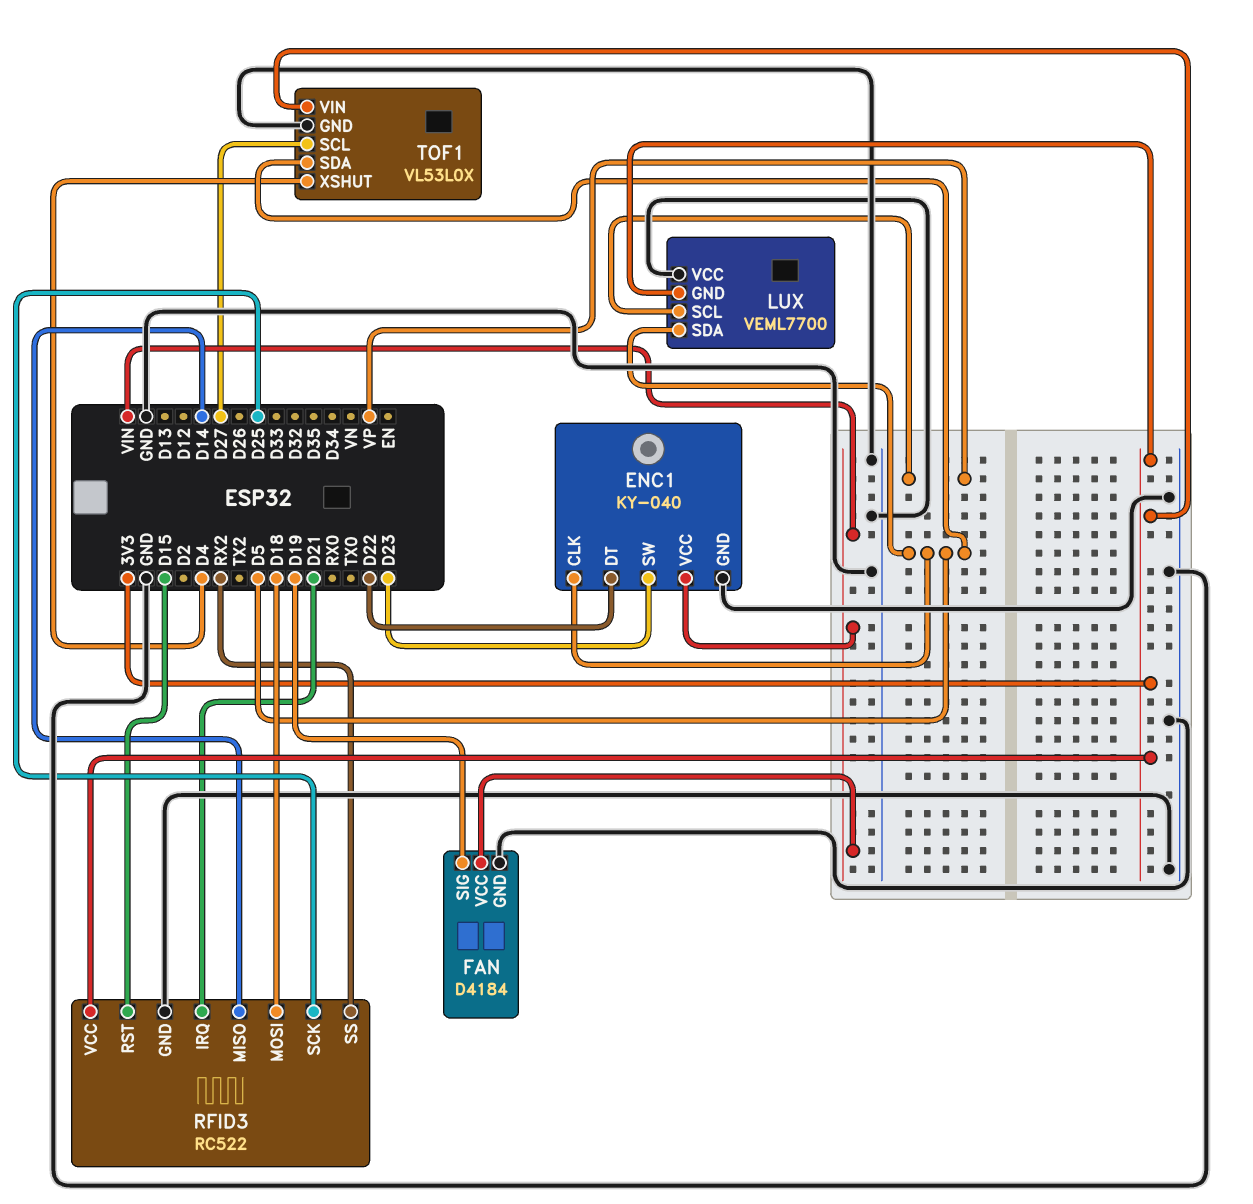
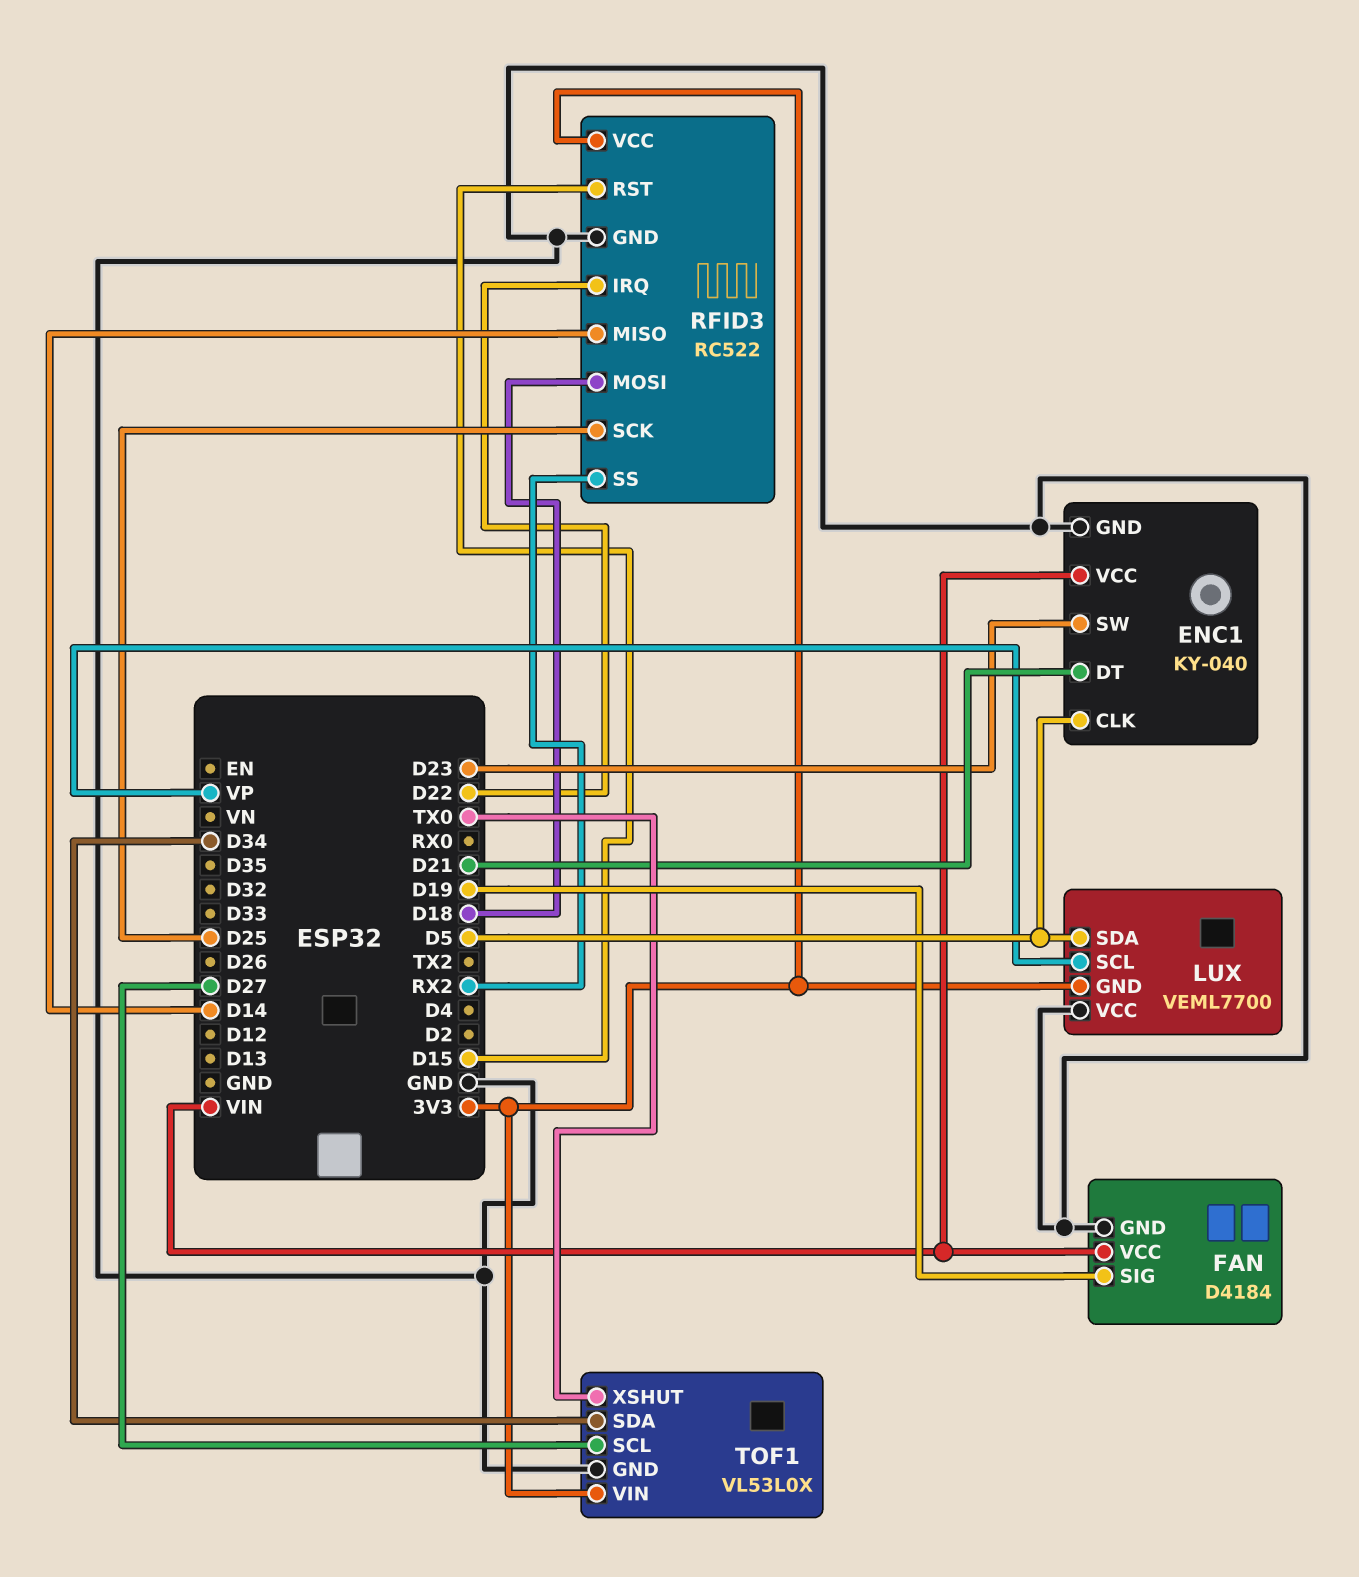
ENC1 pin DT: D22 -> D21
RFID3 pin IRQ: D21 -> D22
TOF1 pin SDA: D5 -> D34
TOF1 pin XSHUT: D4 -> TX0

